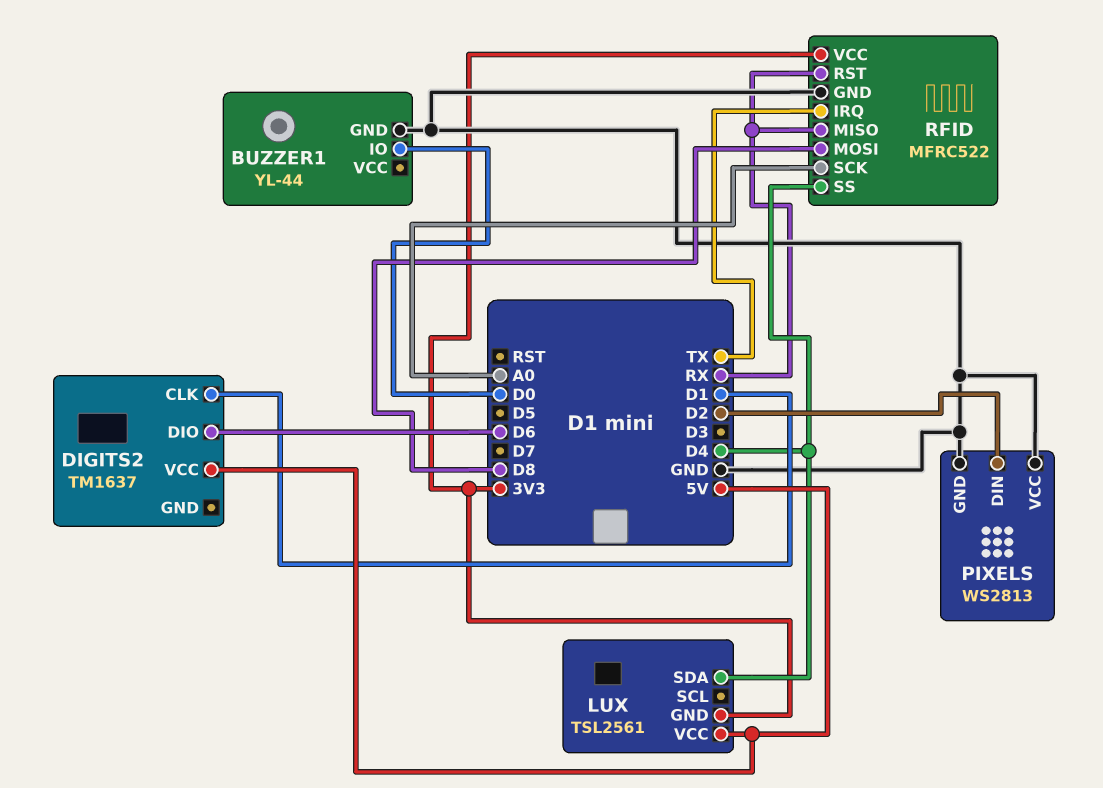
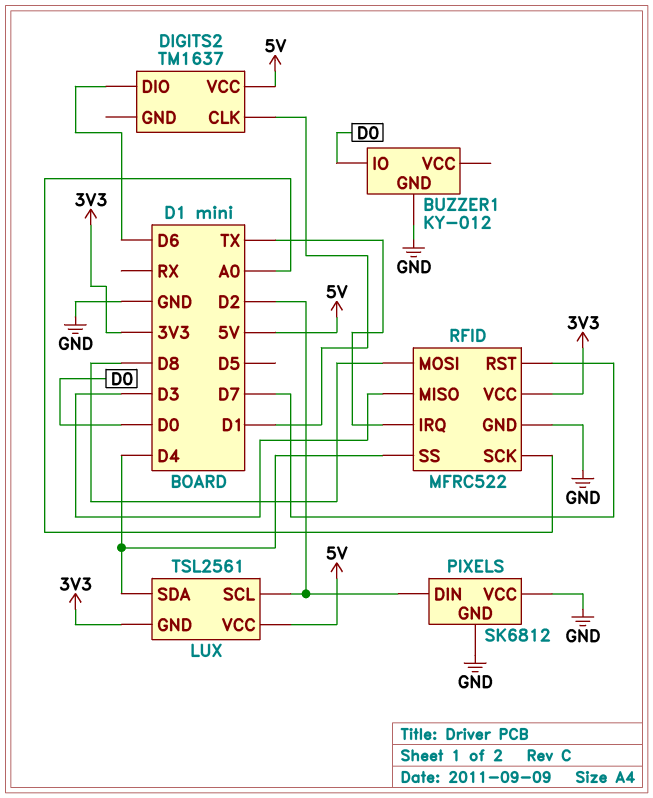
BUZZER1: YL-44 -> KY-012
LUX pin SCL: none -> D2
PIXELS: WS2813 -> SK6812
RFID pin MISO: RX -> D3
RFID pin RST: RX -> D7

